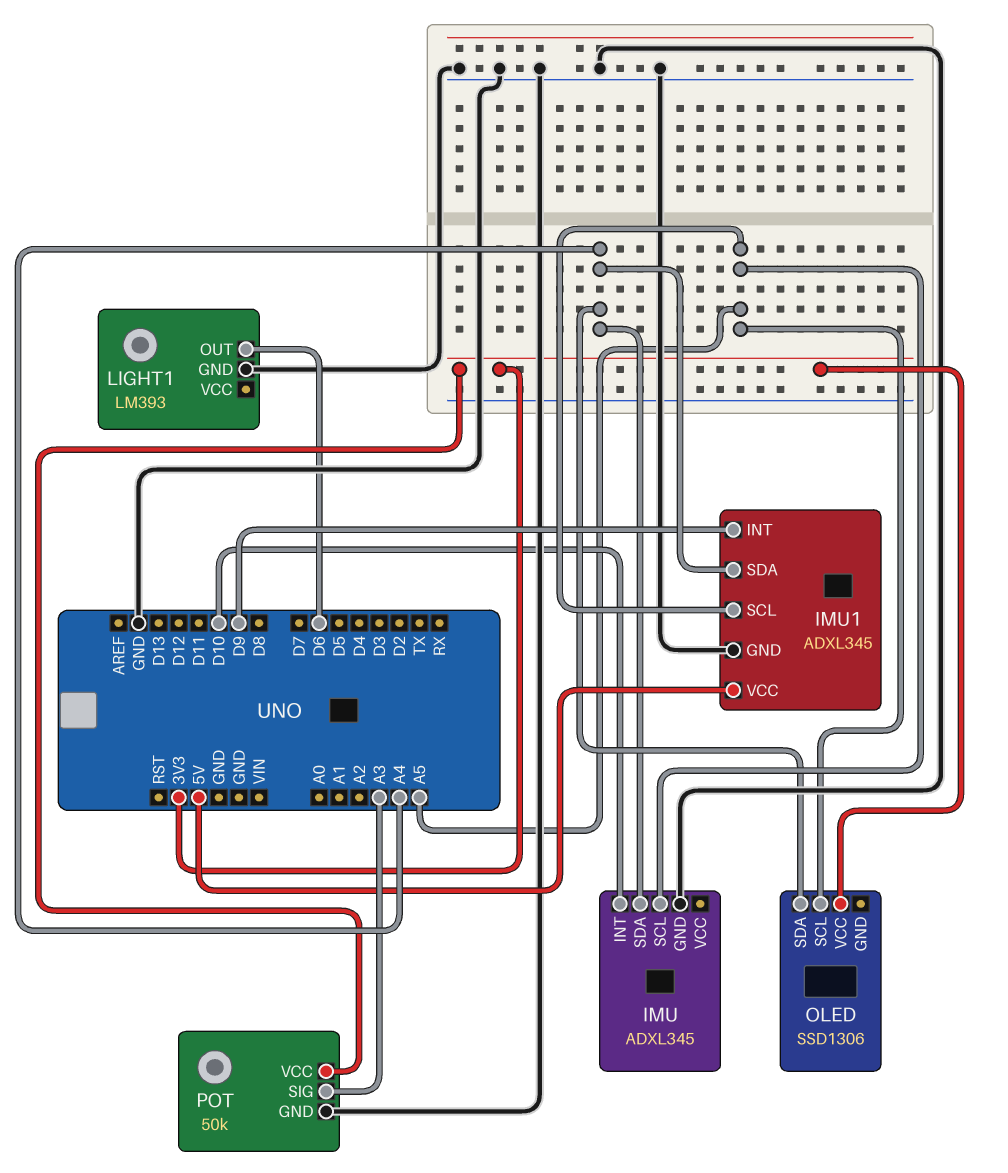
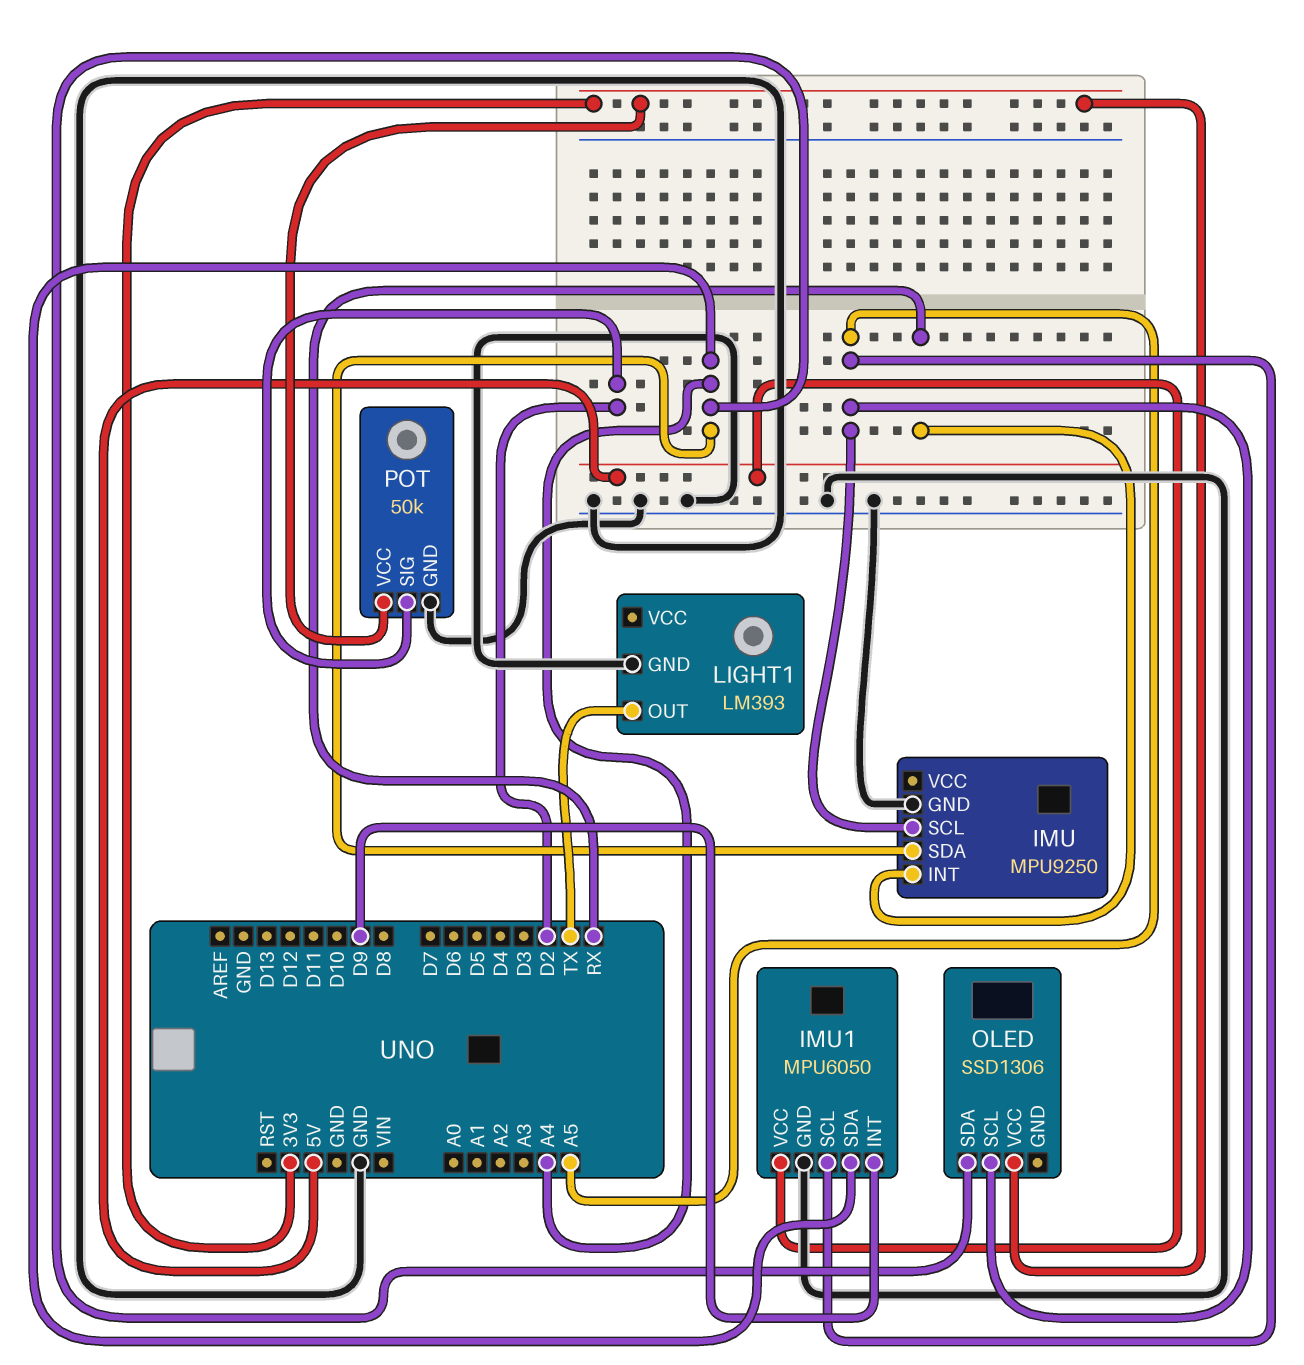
IMU: ADXL345 -> MPU9250
IMU pin INT: D10 -> RX
IMU1: ADXL345 -> MPU6050
LIGHT1 pin OUT: D6 -> TX
POT pin SIG: A3 -> D2

